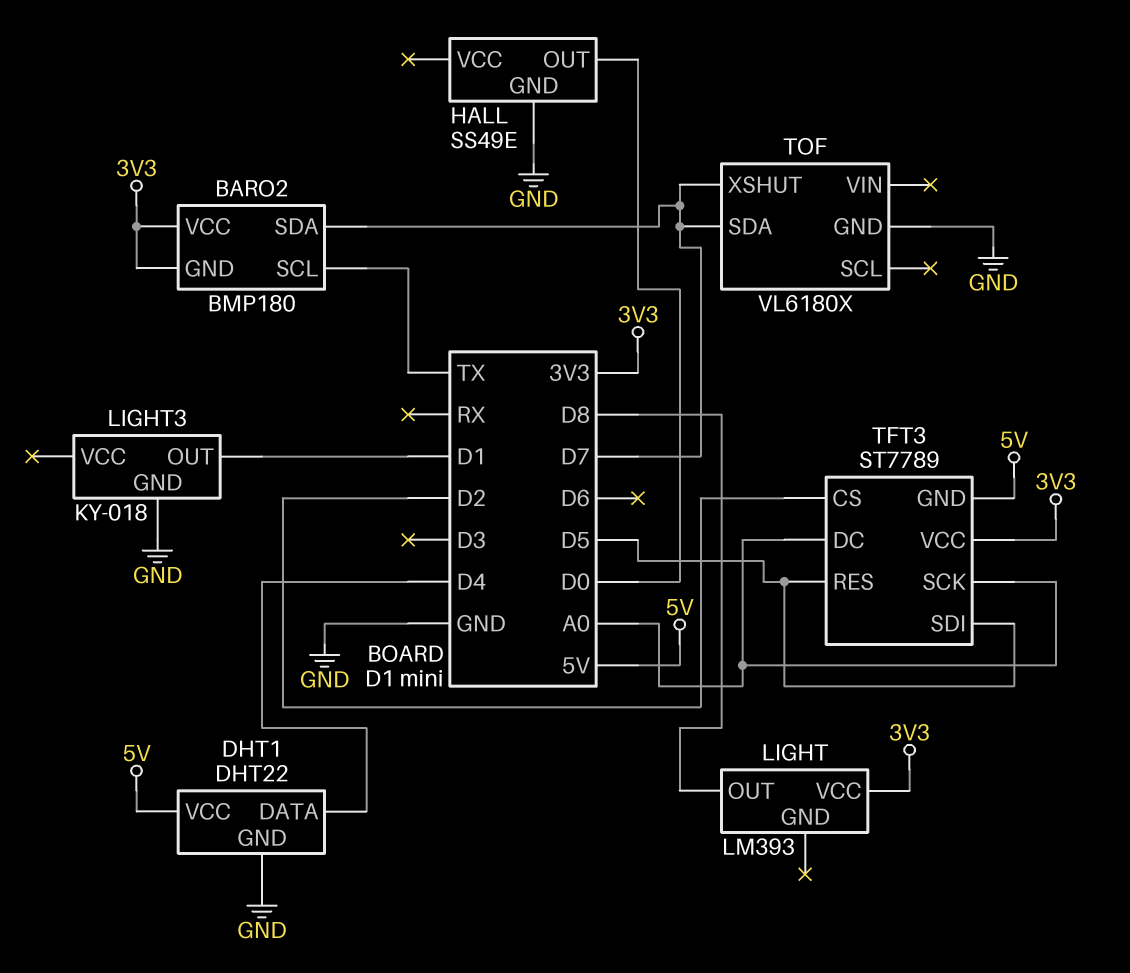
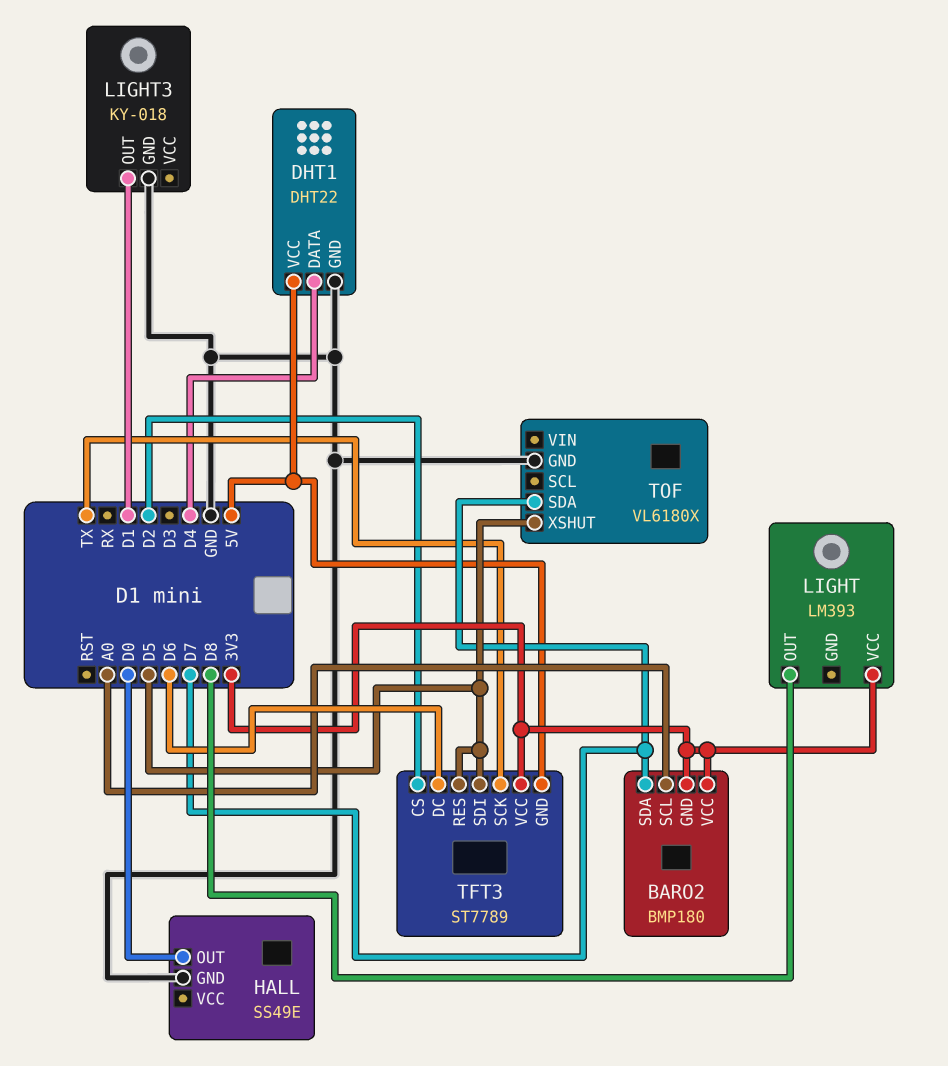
BARO2 pin SCL: TX -> A0
TFT3 pin DC: A0 -> D6
TFT3 pin SCK: A0 -> TX
TOF pin XSHUT: D7 -> D5

